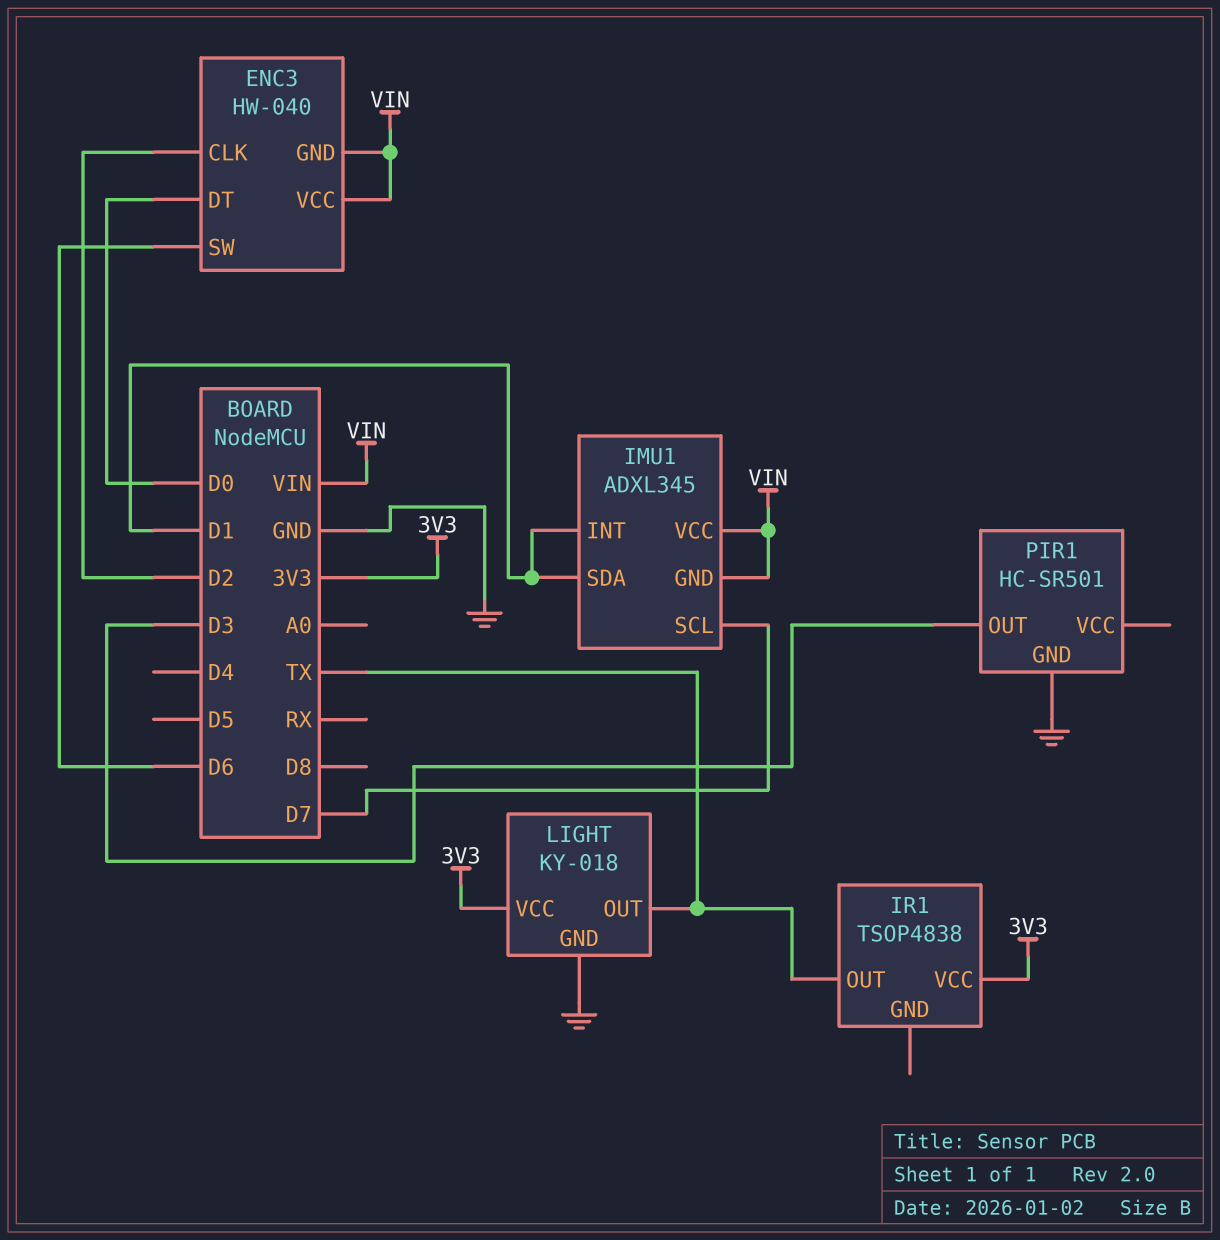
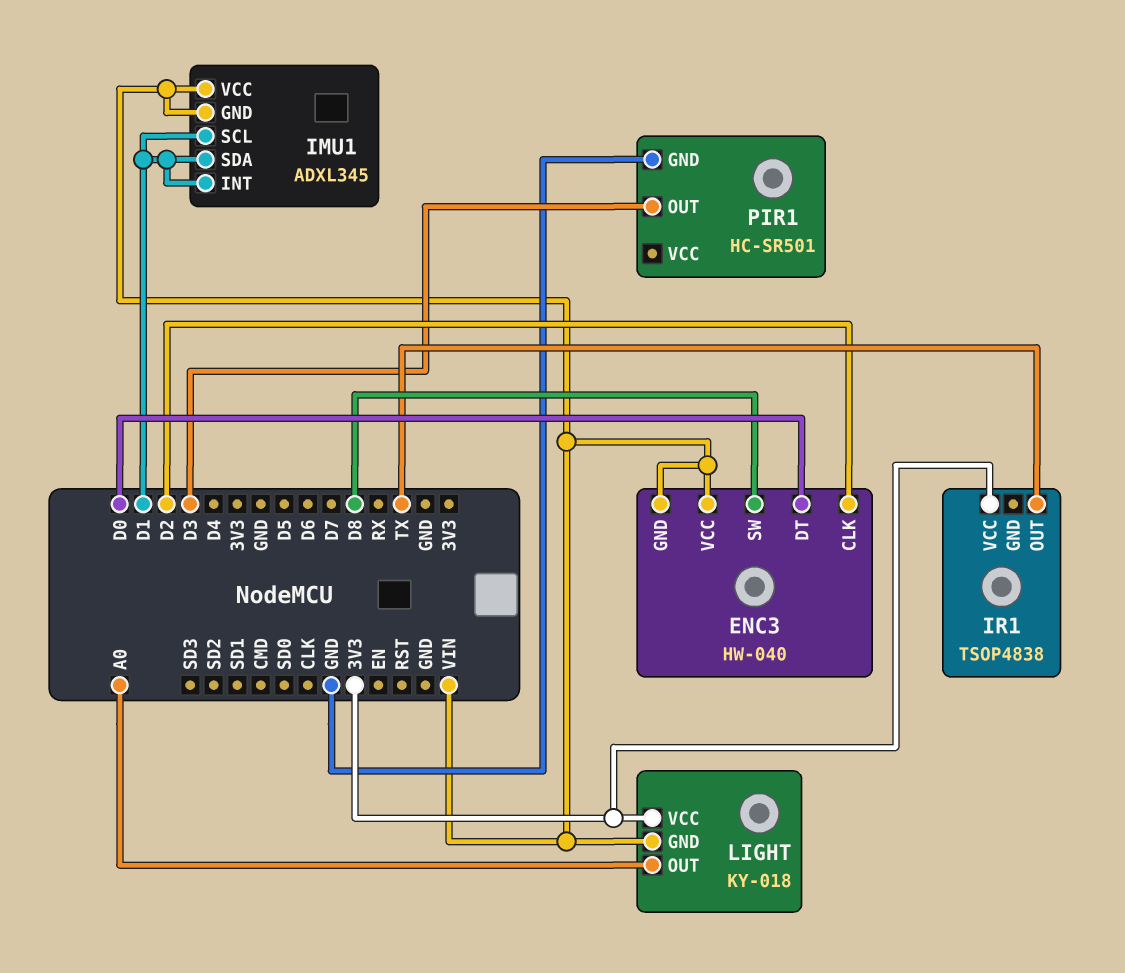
ENC3 pin SW: D6 -> D8
IMU1 pin SCL: D7 -> D1
LIGHT pin GND: GND -> VIN
LIGHT pin OUT: TX -> A0

